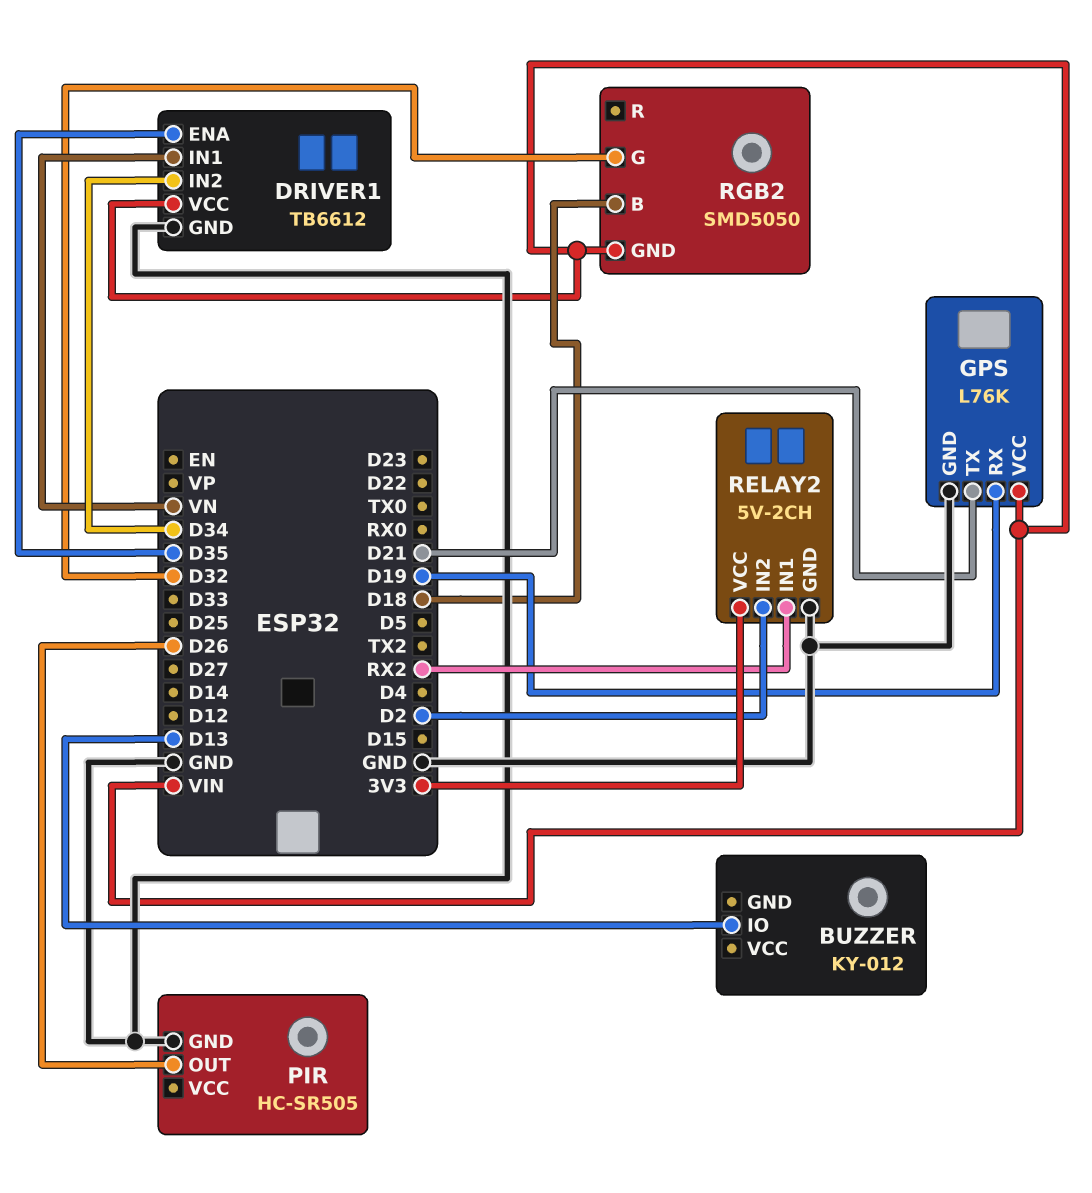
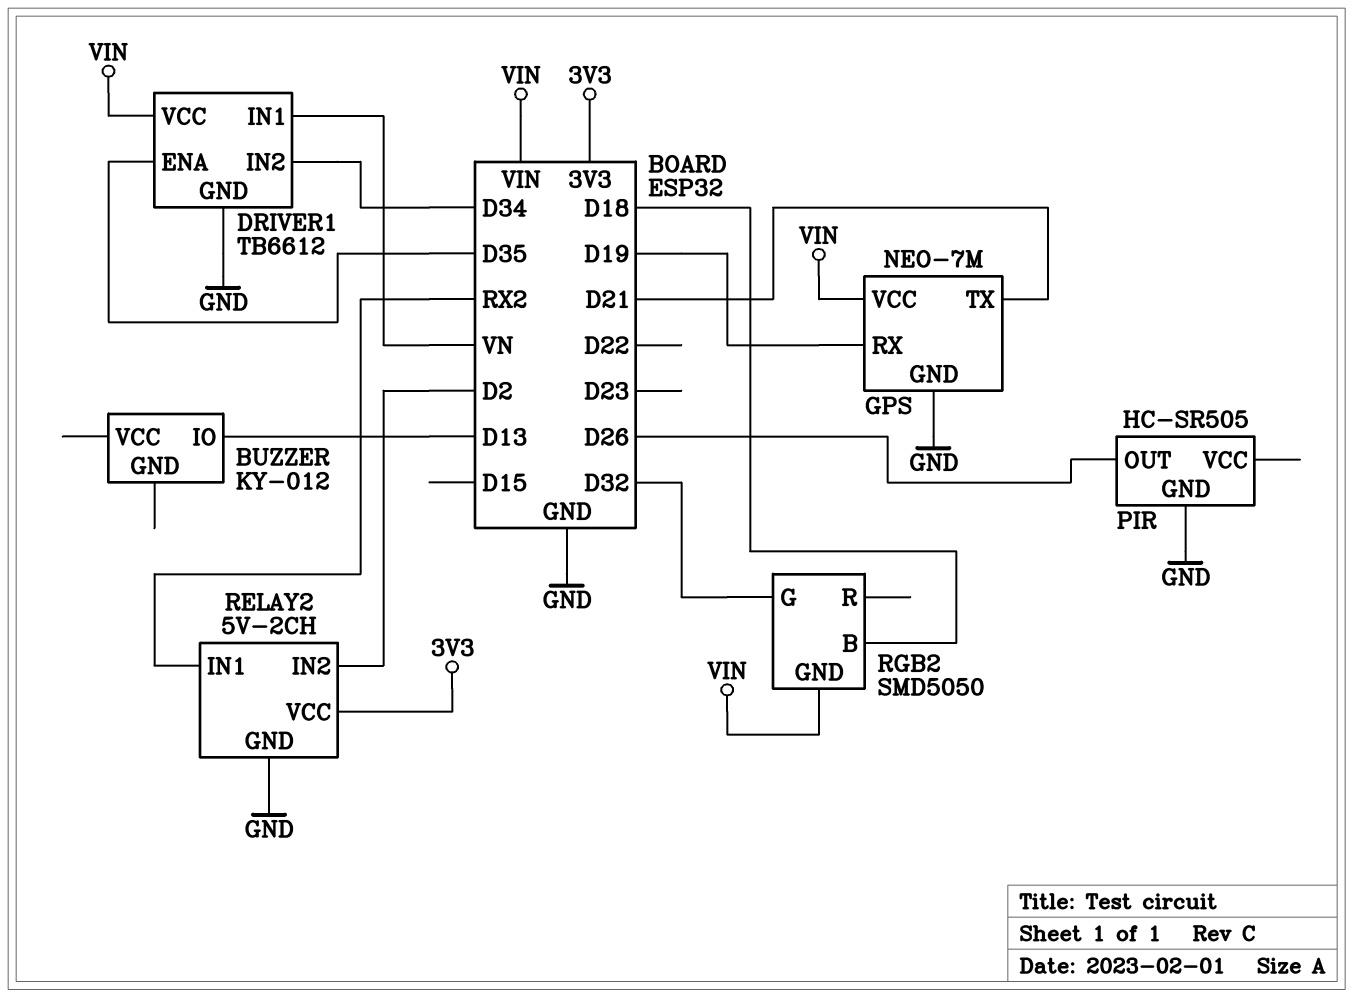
GPS: L76K -> NEO-7M

